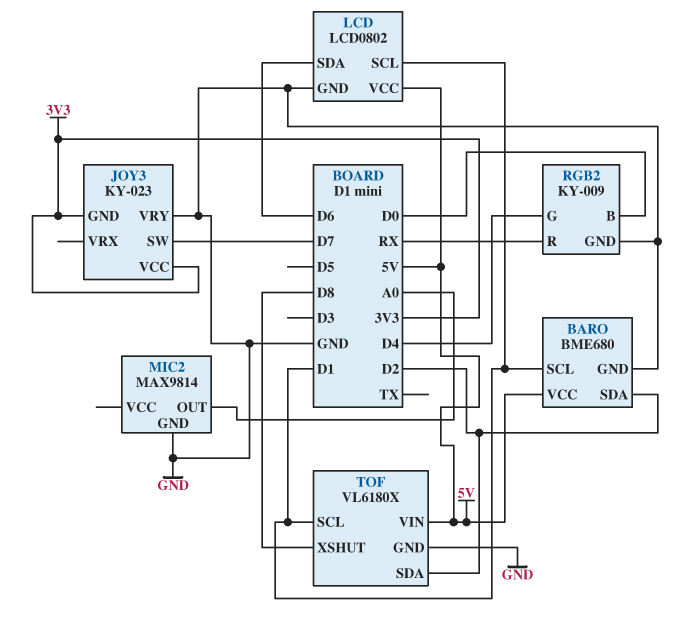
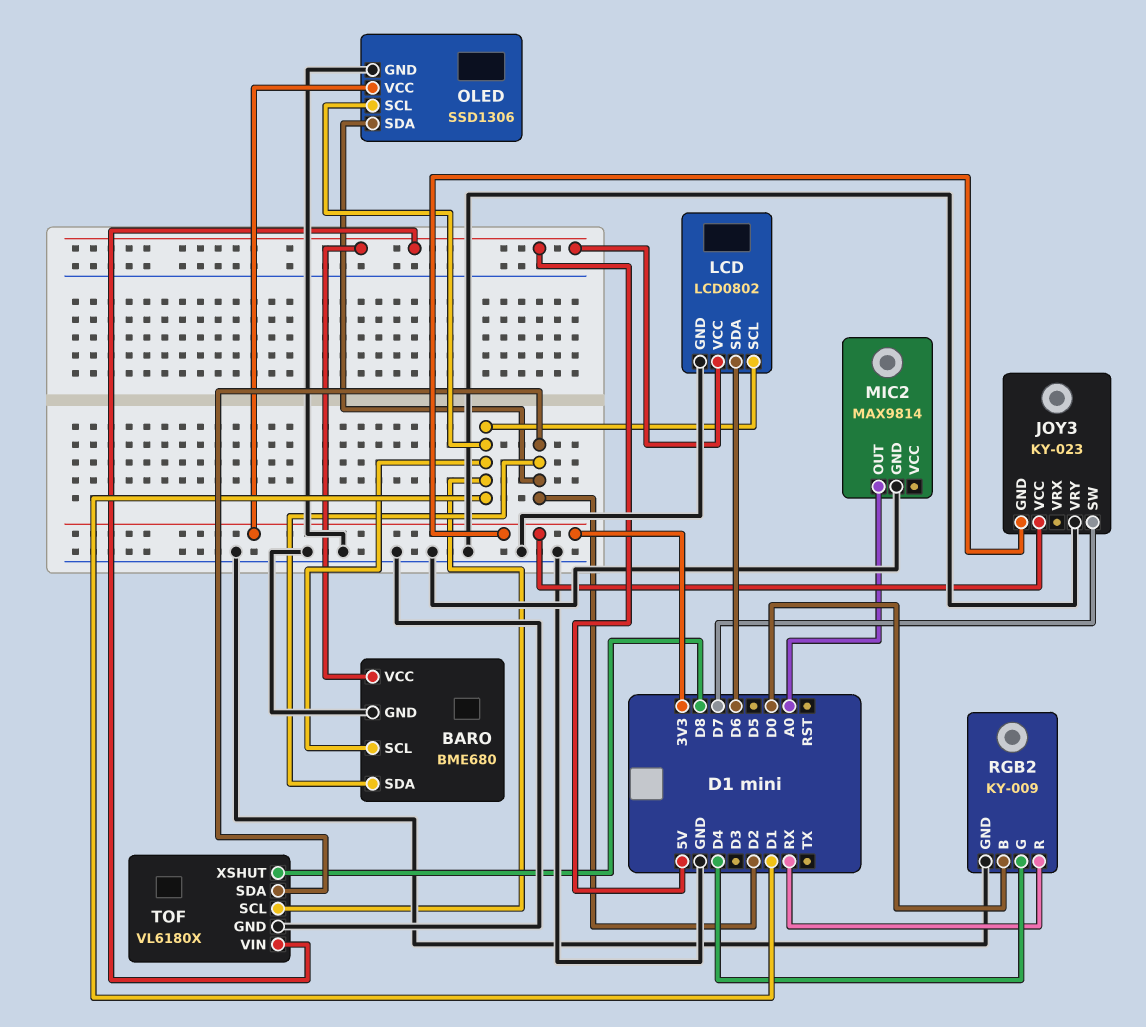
OLED: none -> SSD1306
OLED pin GND: none -> GND
OLED pin SCL: none -> D1
OLED pin SDA: none -> D2
OLED pin VCC: none -> 3V3

